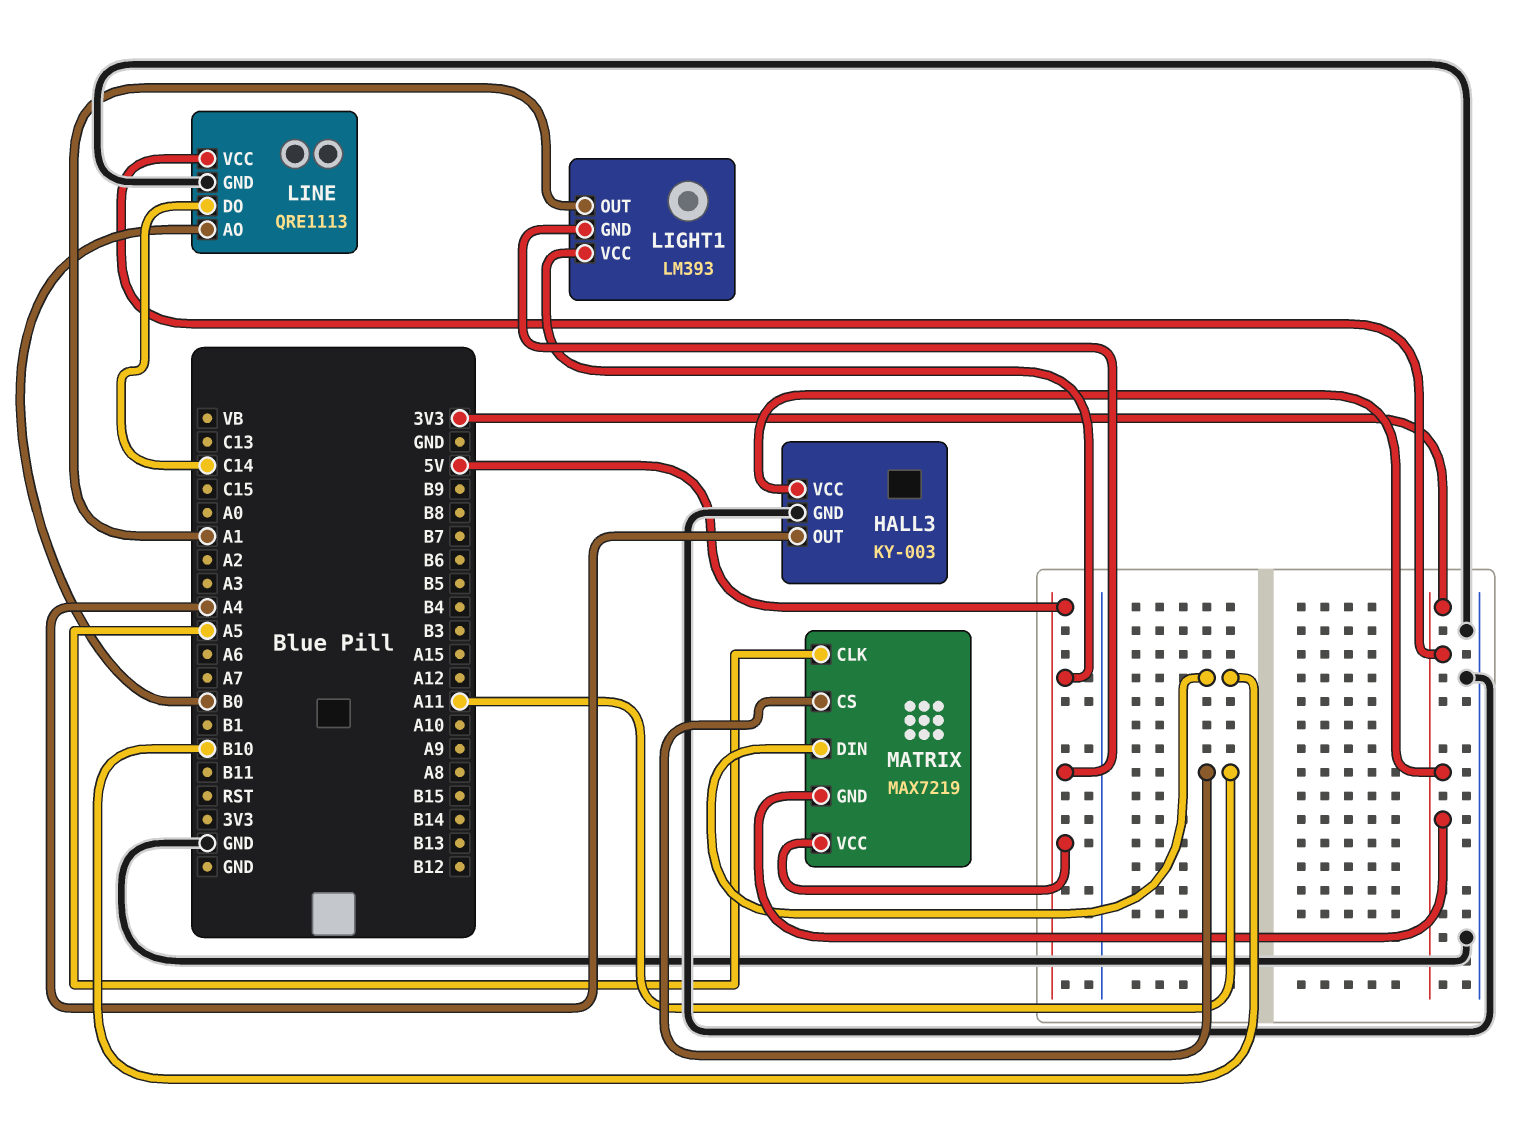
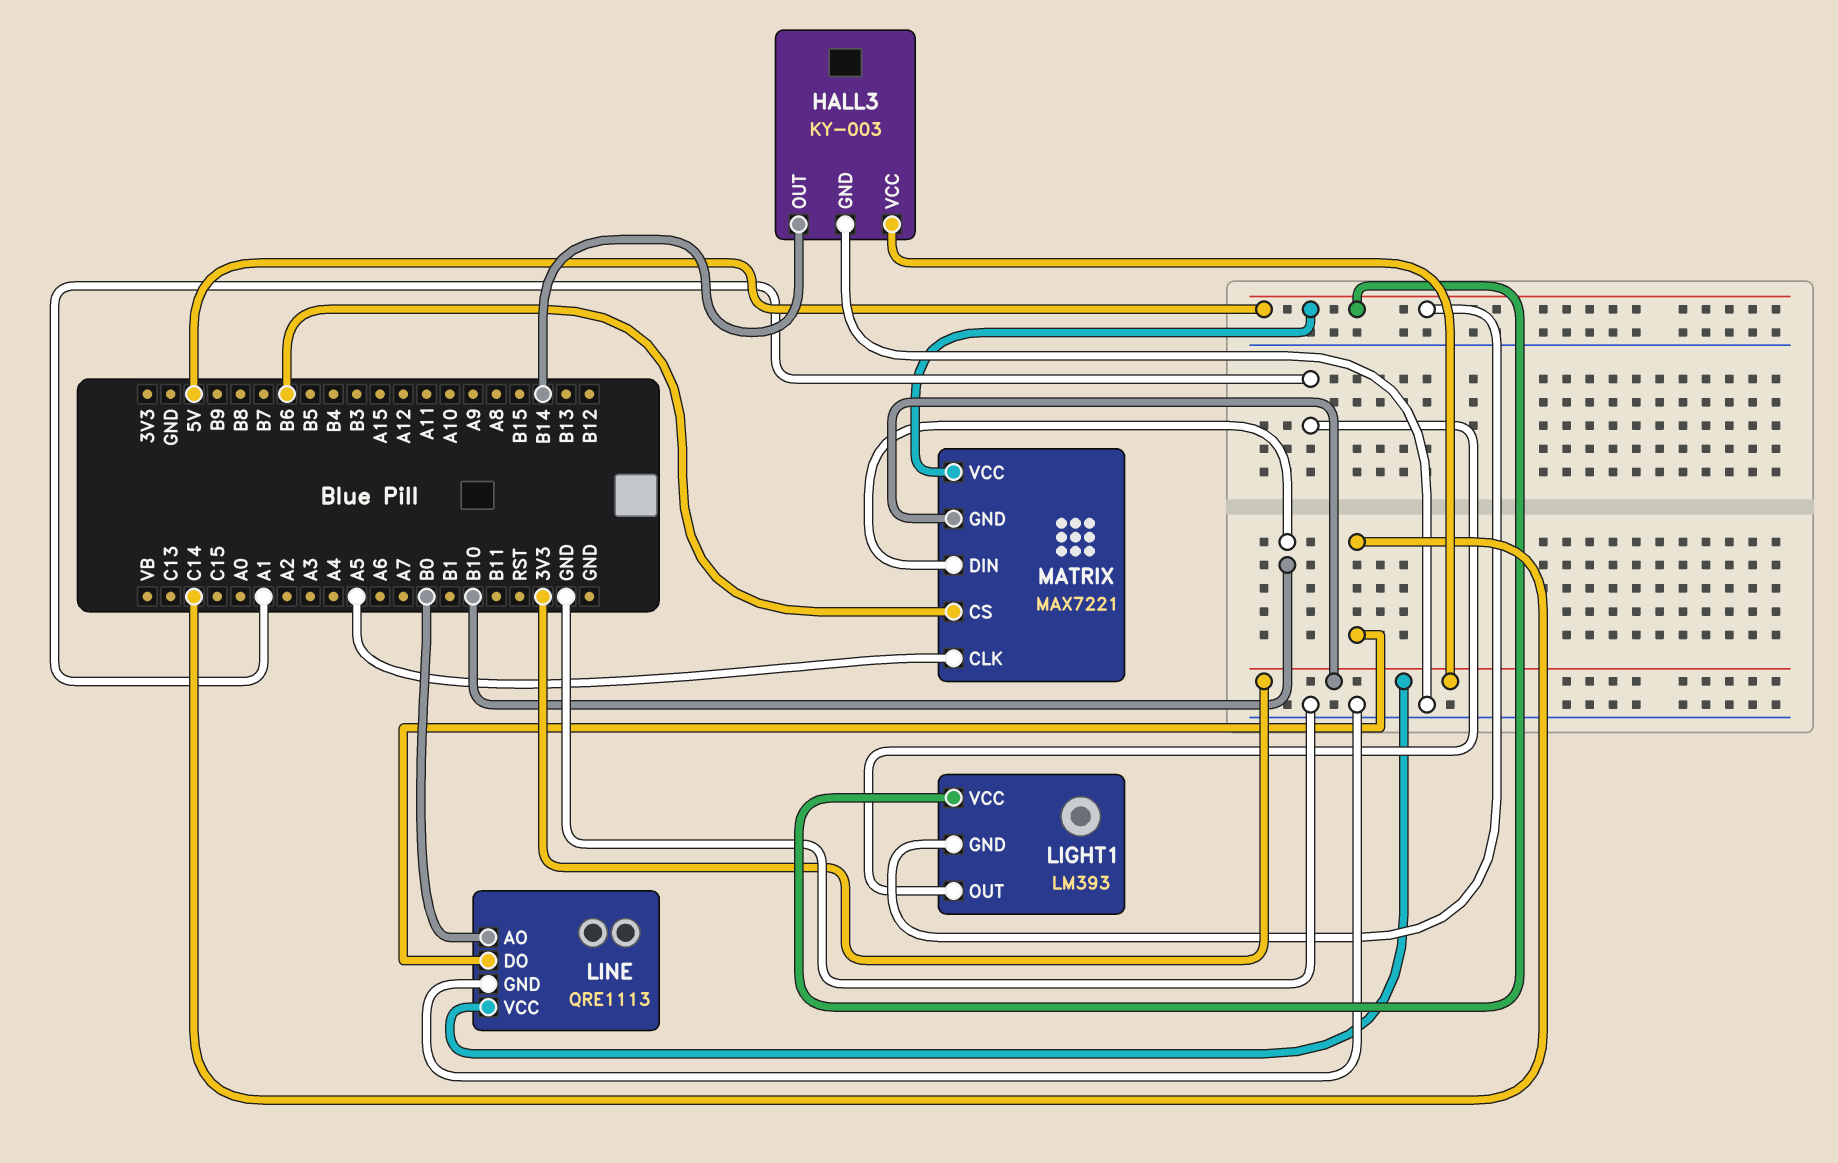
HALL3 pin OUT: A4 -> B14
MATRIX: MAX7219 -> MAX7221
MATRIX pin CS: A11 -> B6

